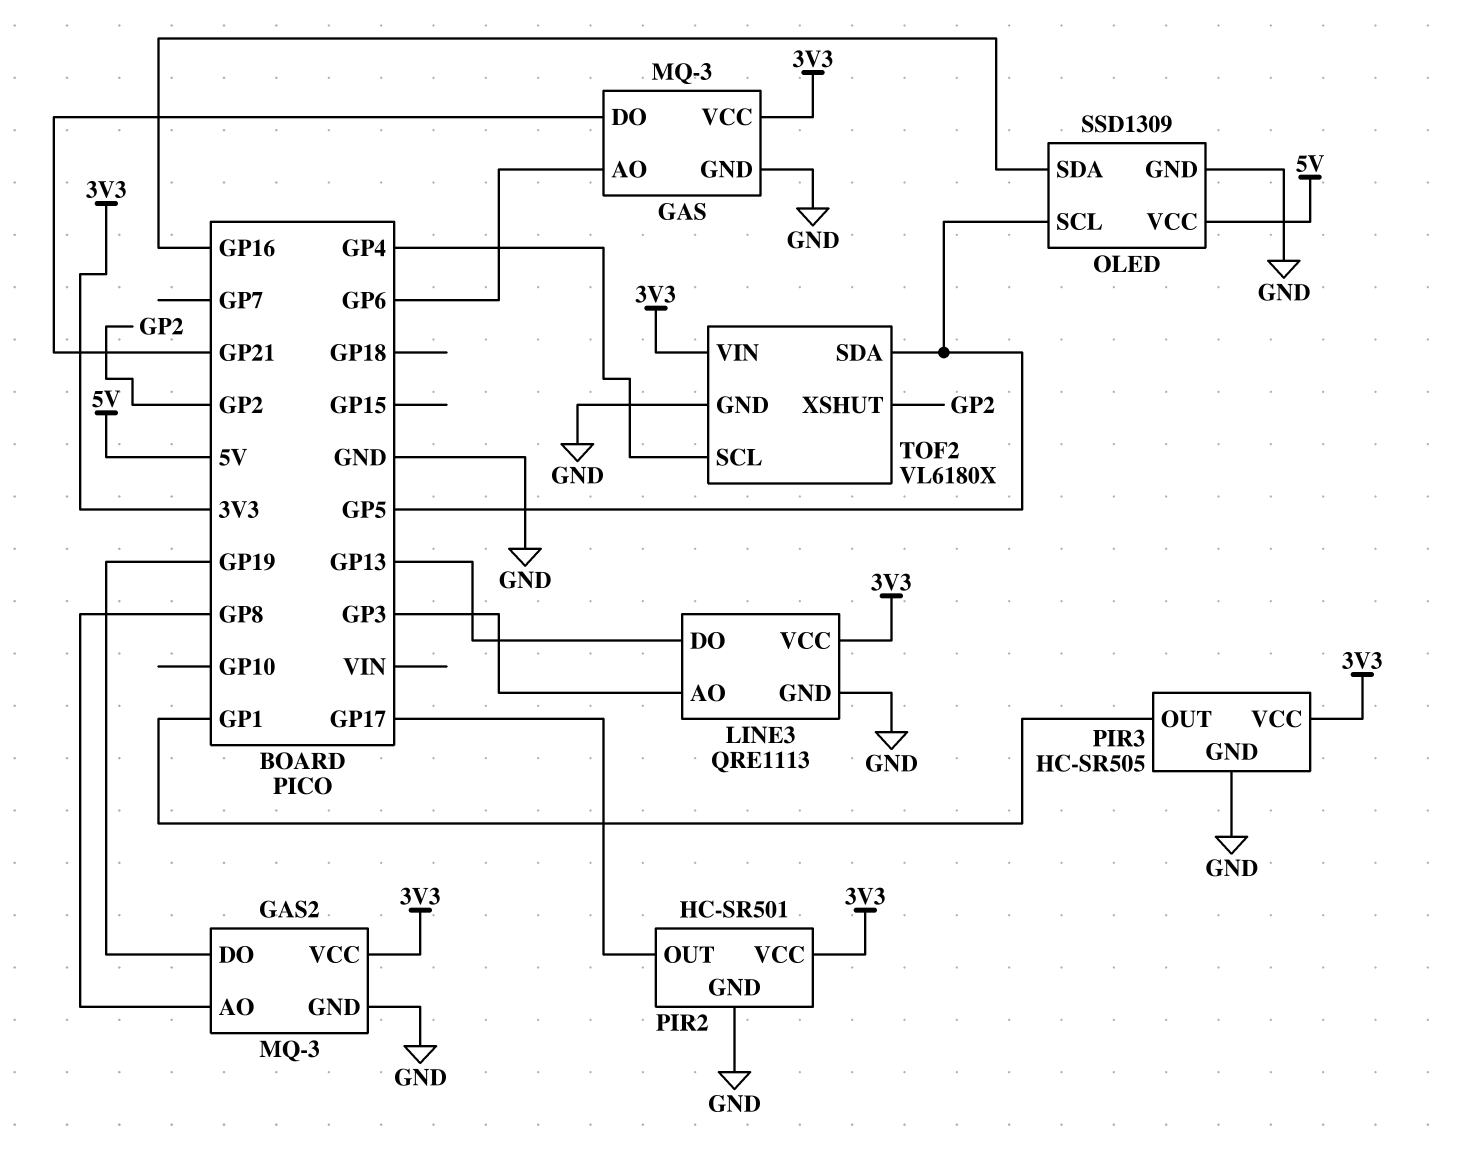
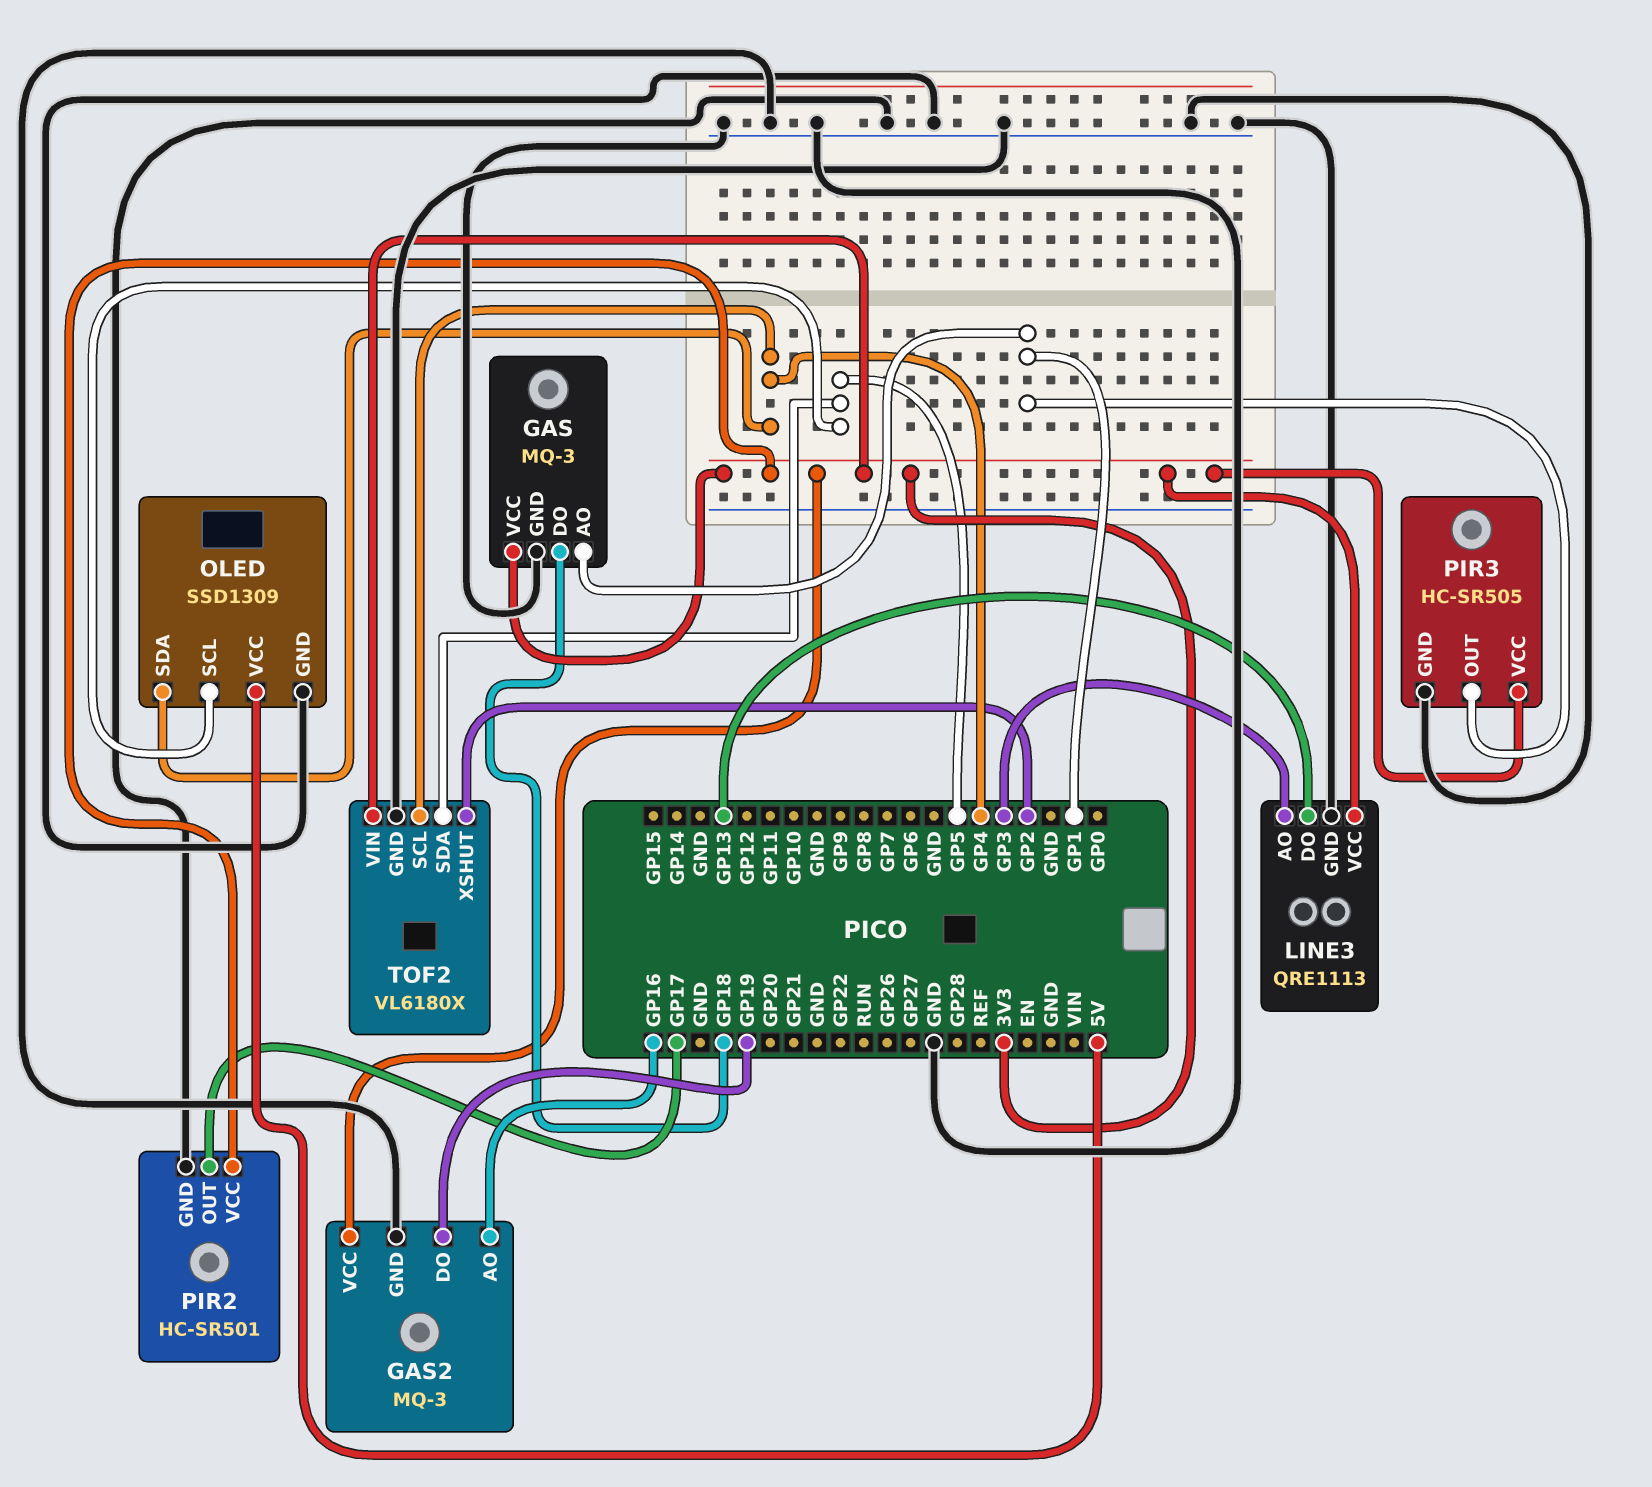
GAS pin AO: GP6 -> GP1
GAS pin DO: GP21 -> GP18
GAS2 pin AO: GP8 -> GP16
OLED pin SDA: GP16 -> GP4

